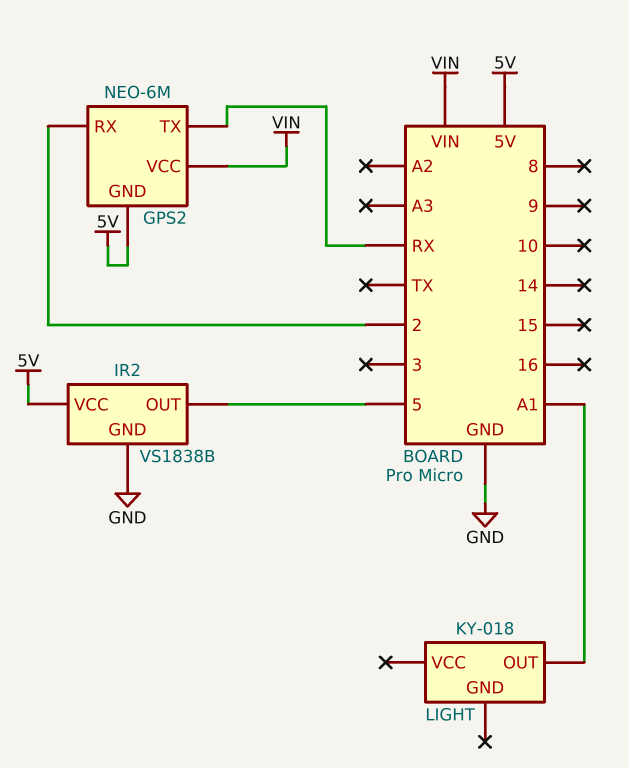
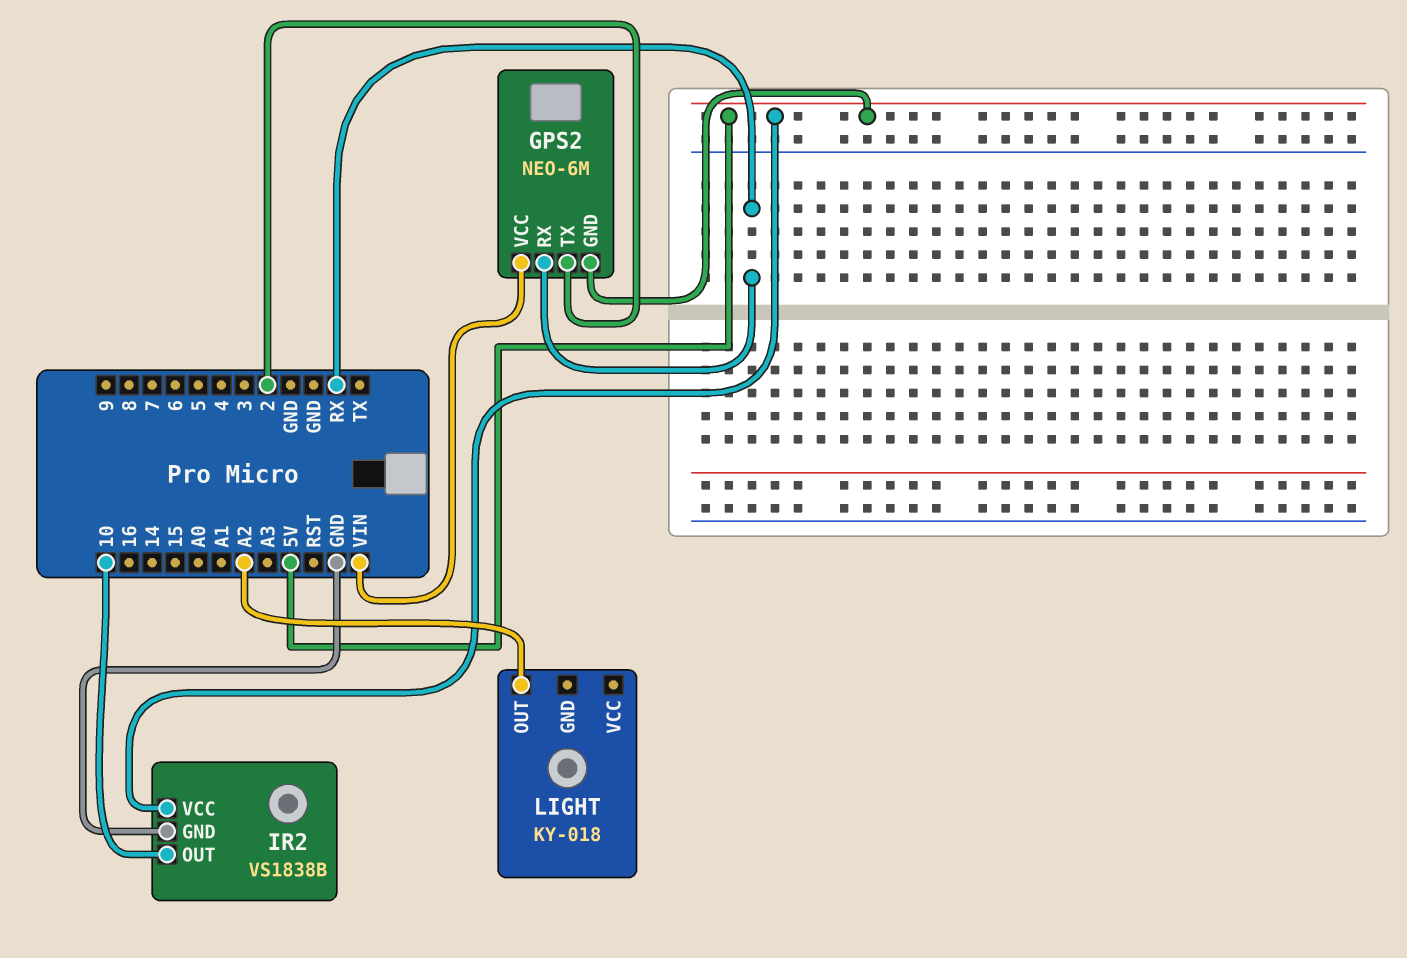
GPS2 pin RX: 2 -> RX
GPS2 pin TX: RX -> 2
IR2 pin OUT: 5 -> 10
LIGHT pin OUT: A1 -> A2

